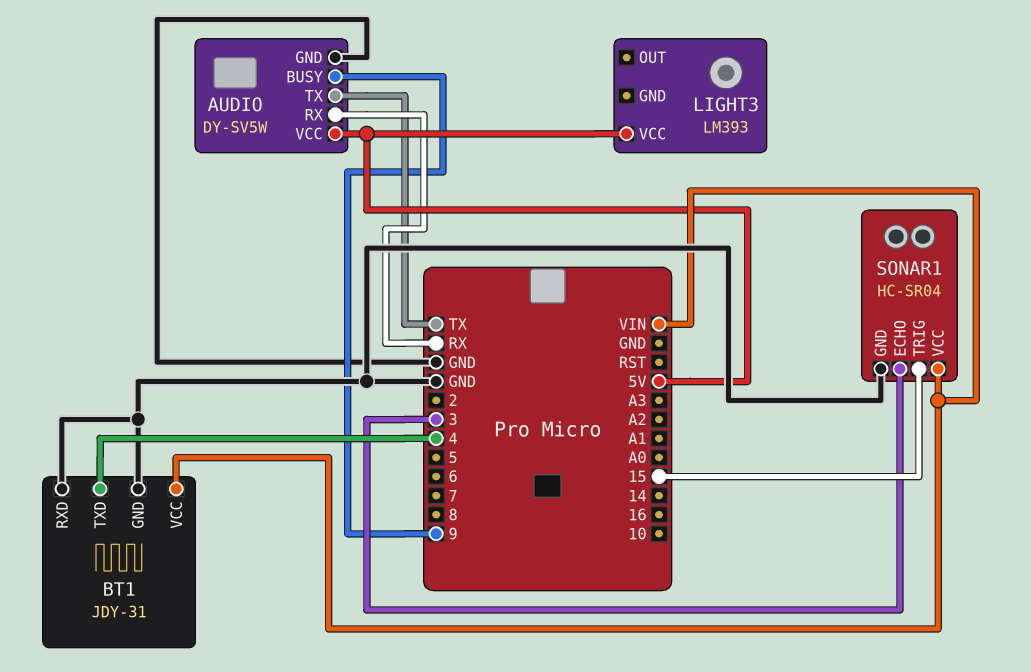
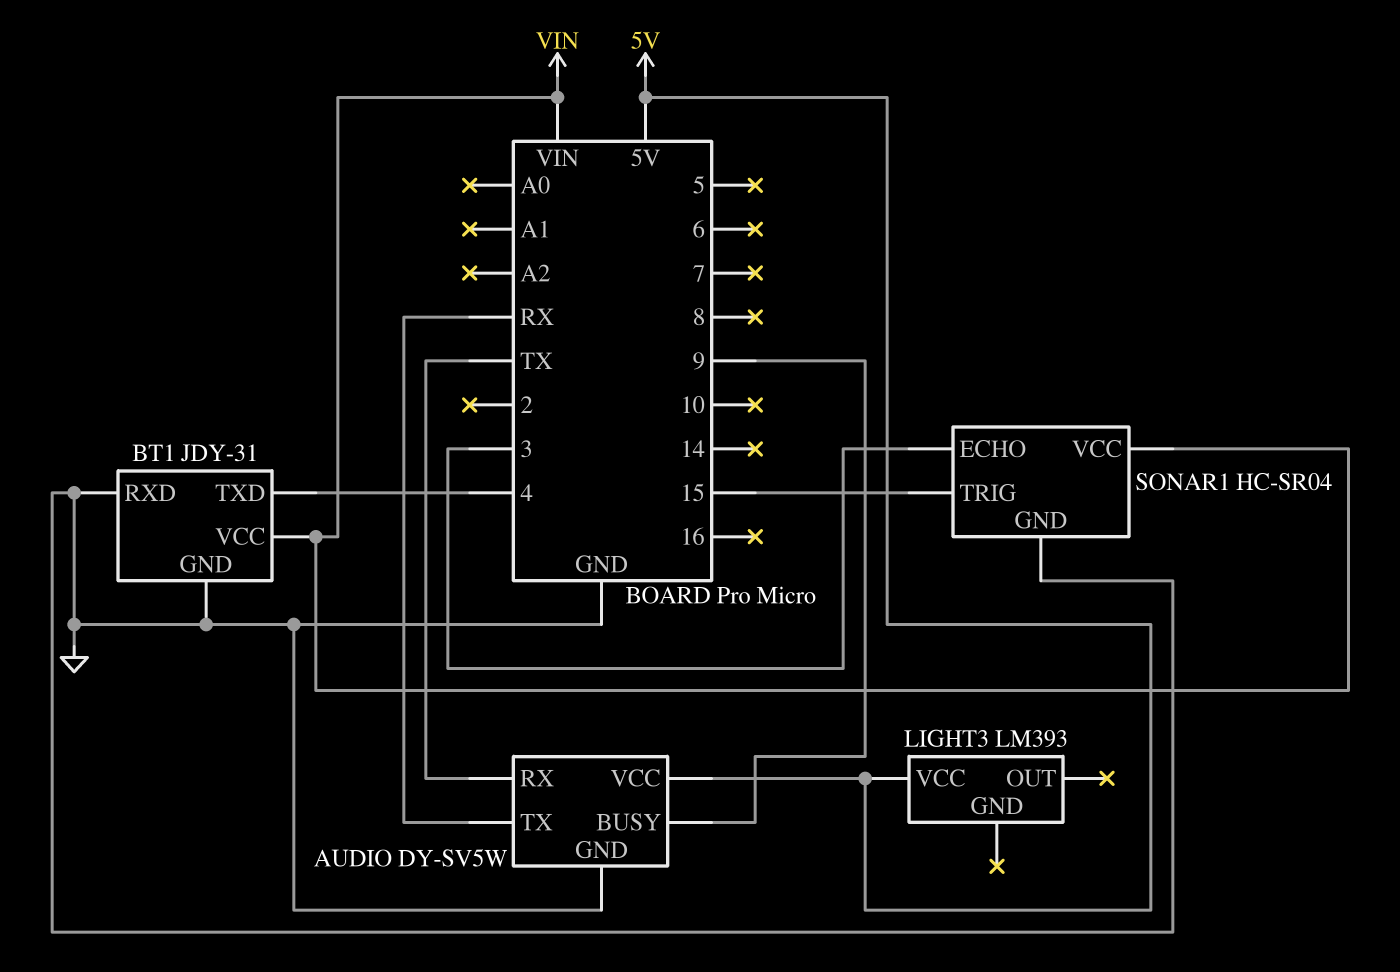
AUDIO pin RX: RX -> TX
AUDIO pin TX: TX -> RX

